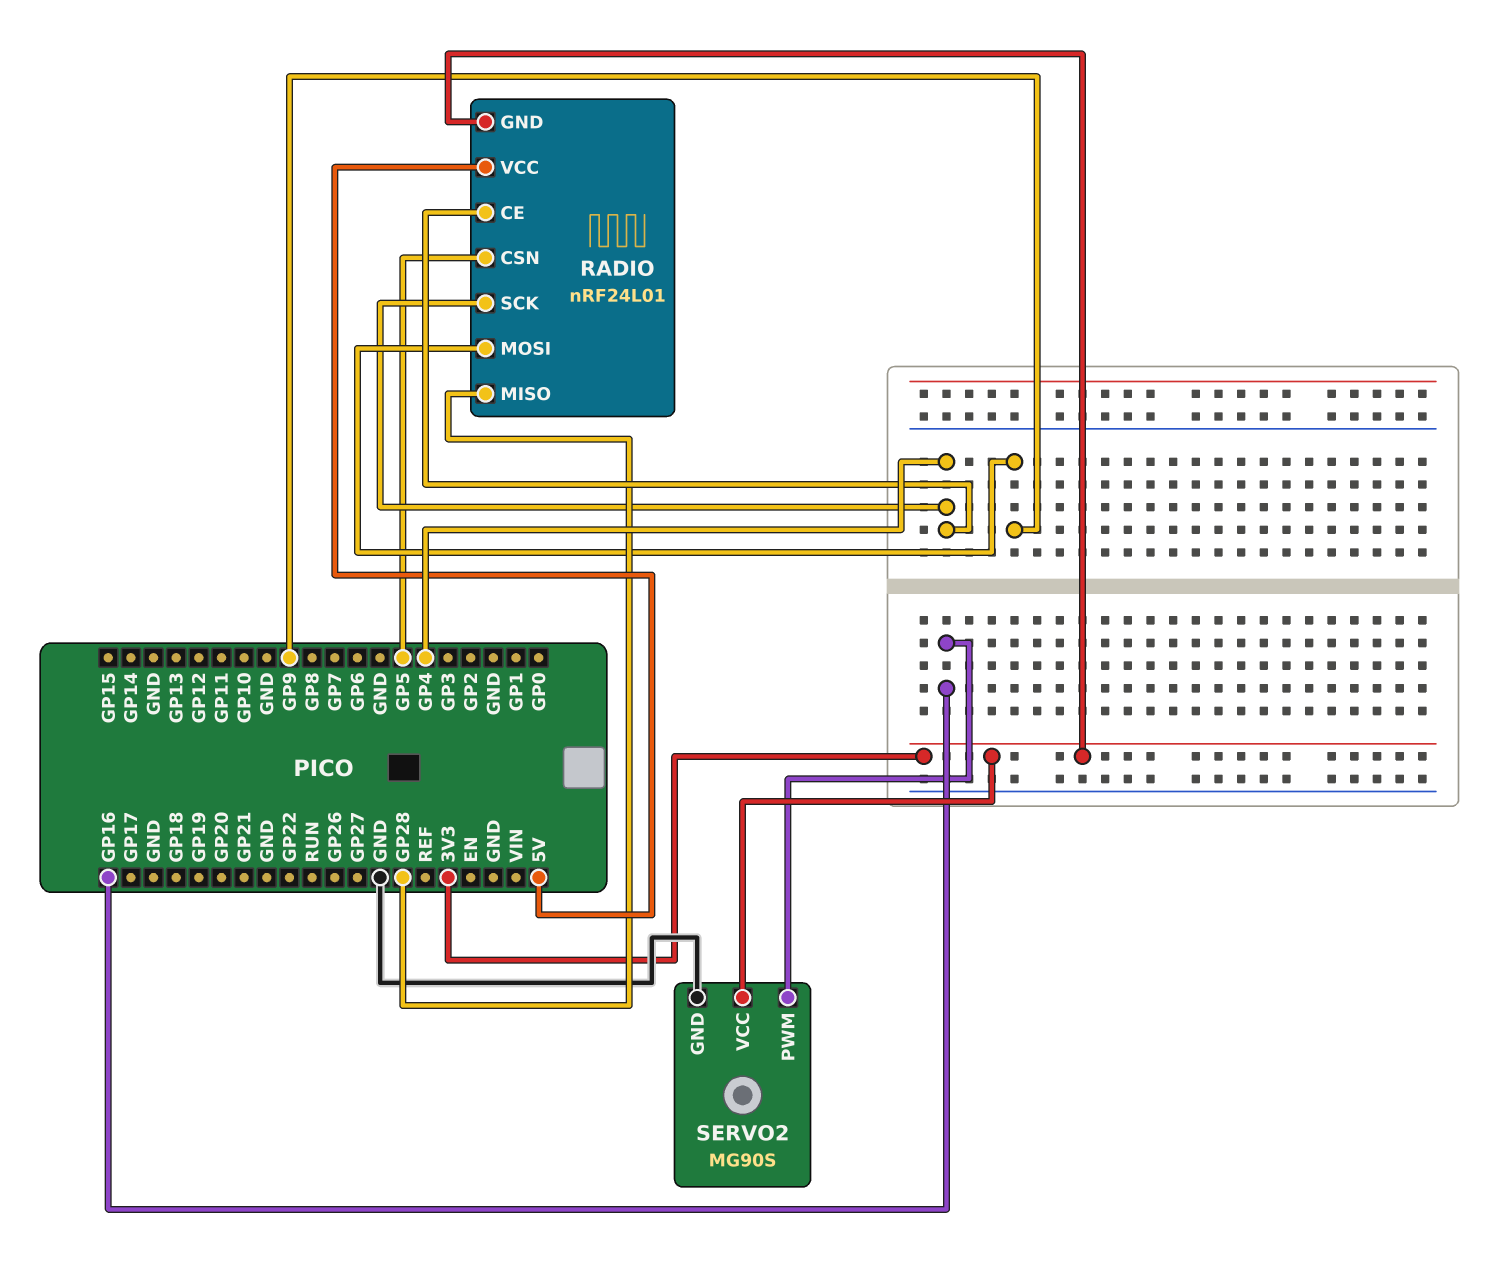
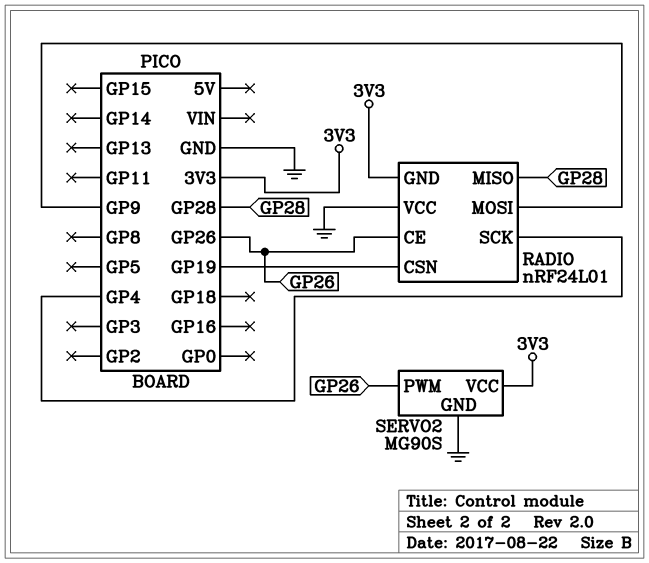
RADIO pin CE: GP4 -> GP26
RADIO pin CSN: GP5 -> GP19
RADIO pin VCC: 5V -> GND
SERVO2 pin PWM: GP16 -> GP26

